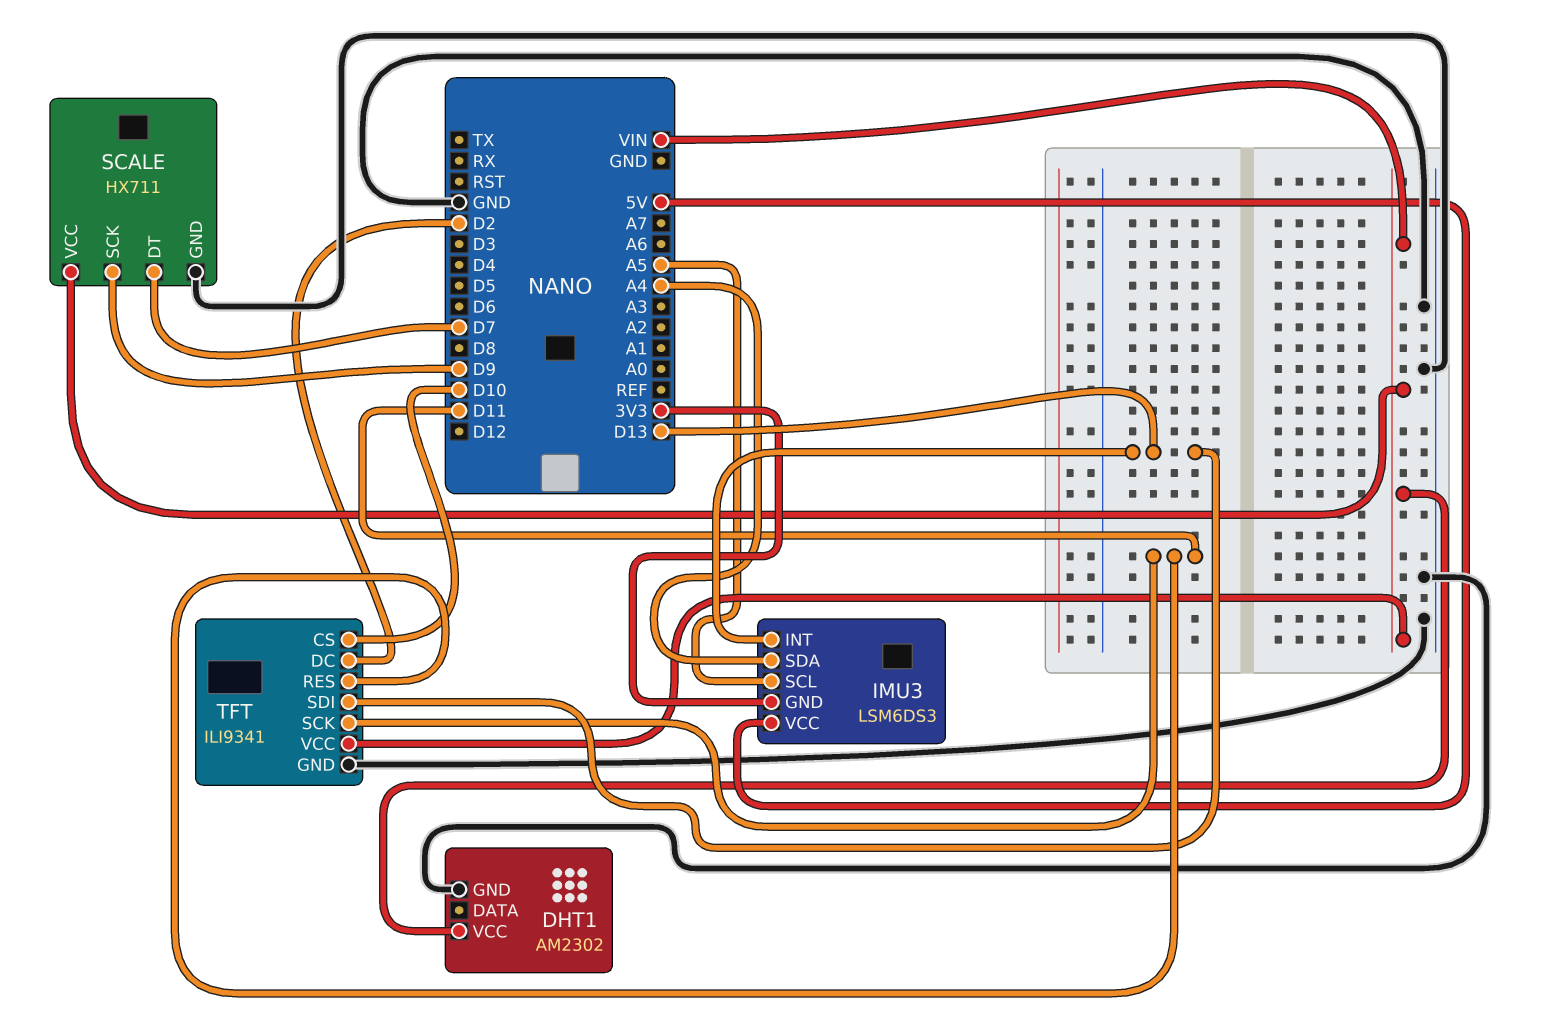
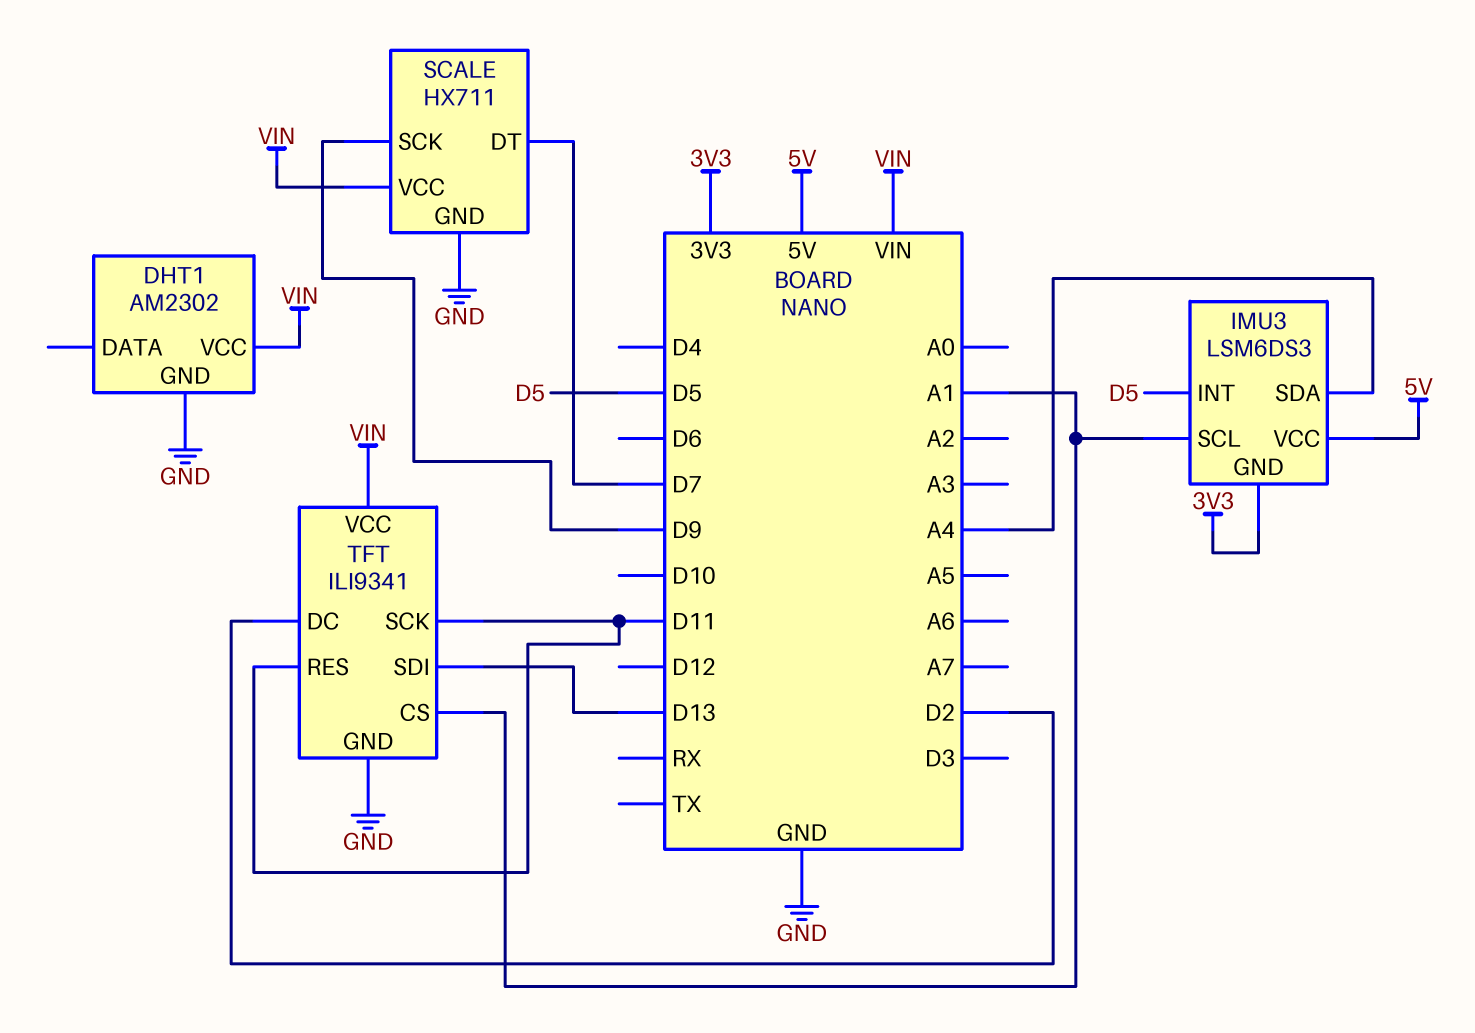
IMU3 pin INT: D13 -> D5
IMU3 pin SCL: A5 -> A1
TFT pin CS: D10 -> A1

